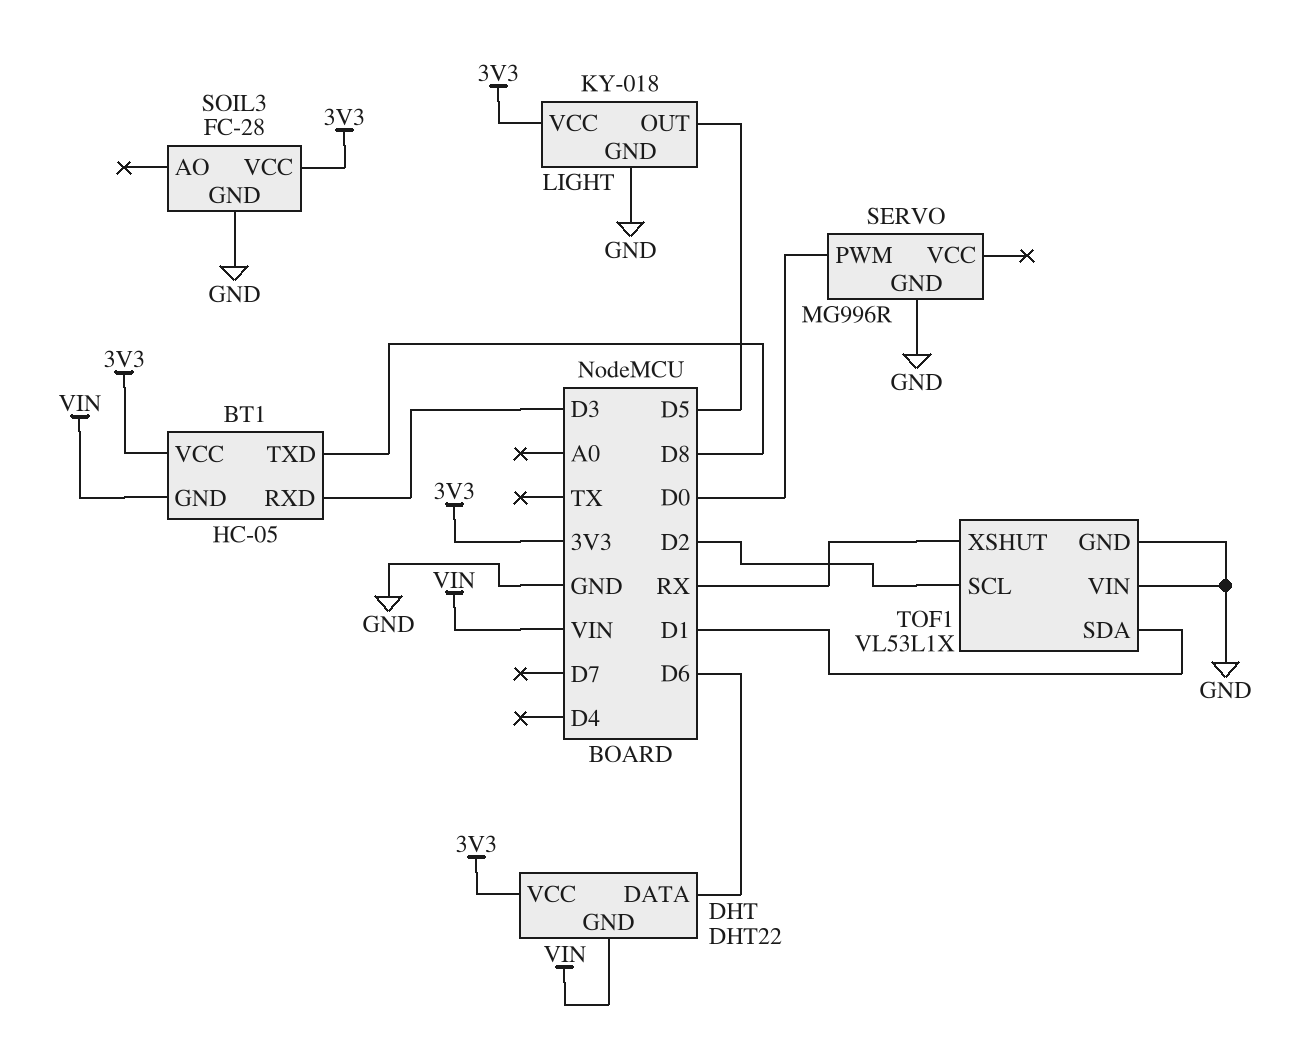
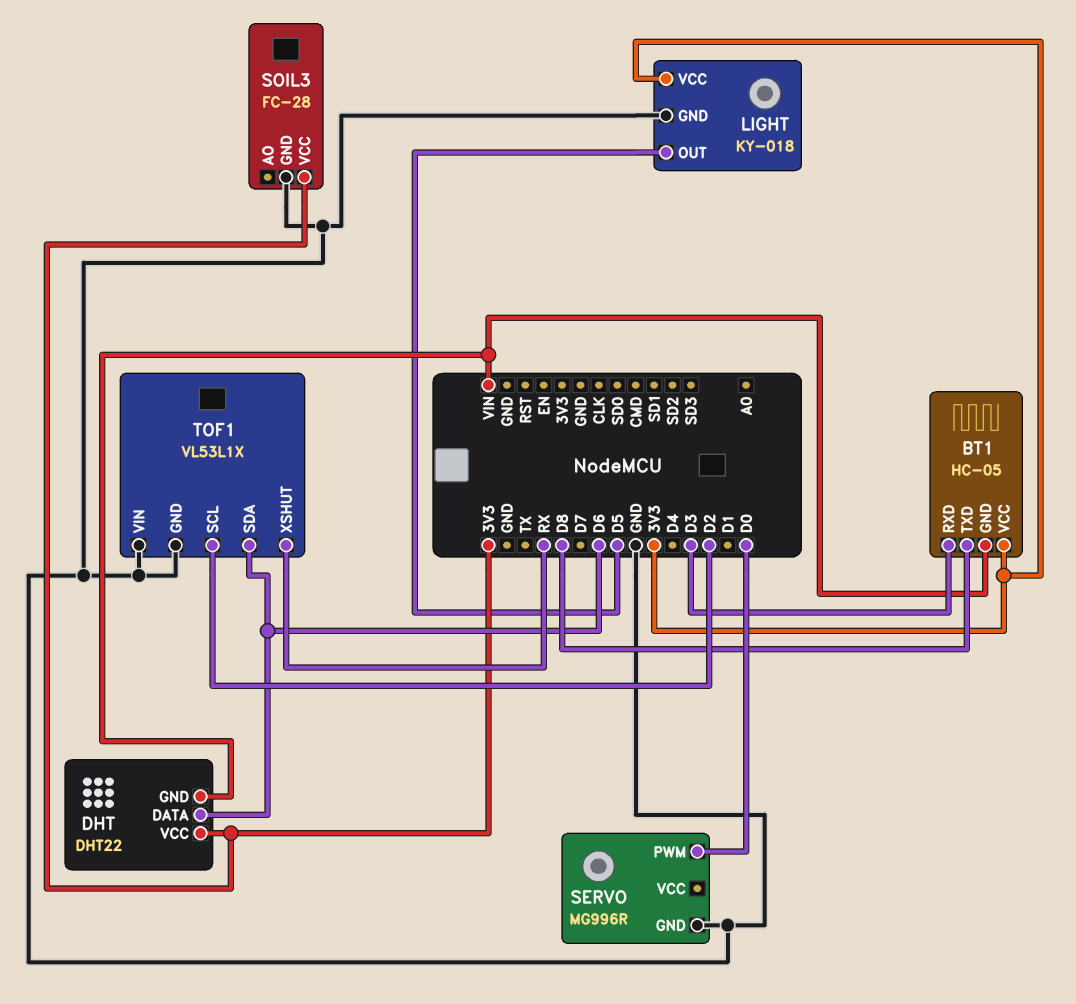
TOF1 pin SDA: D1 -> D6

